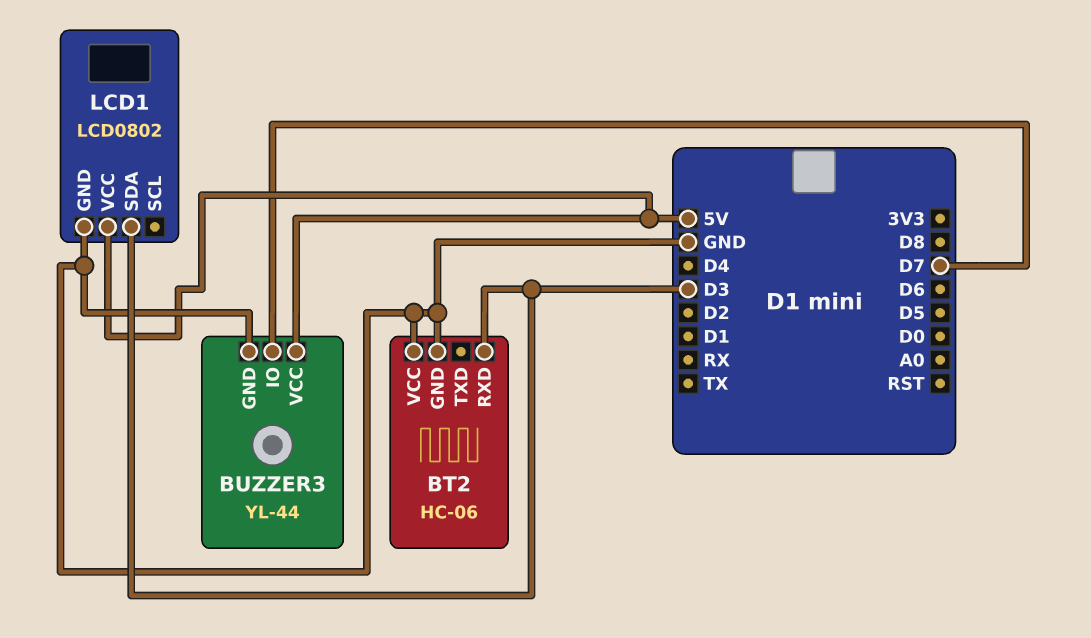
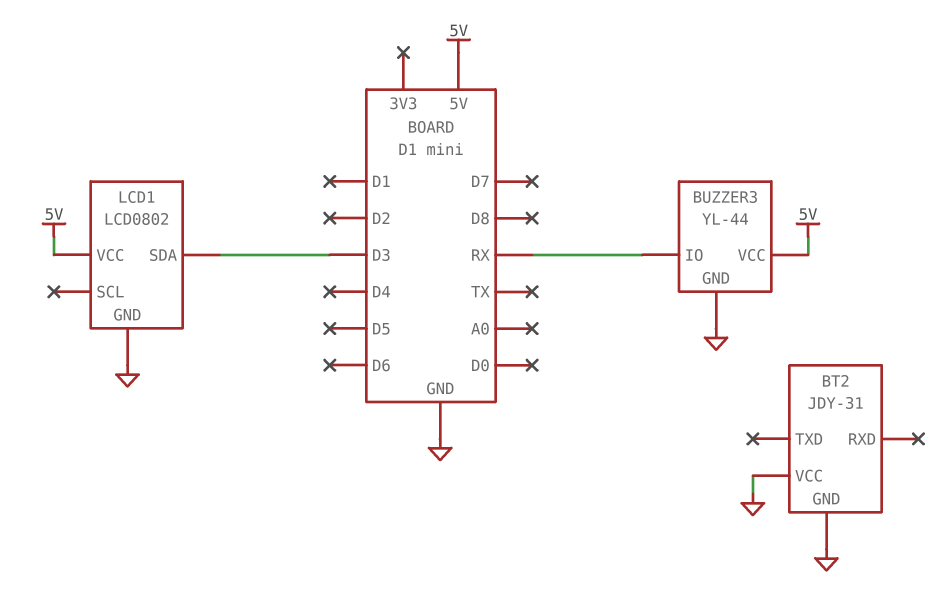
BT2: HC-06 -> JDY-31
BT2 pin RXD: D3 -> none
BUZZER3 pin IO: D7 -> RX

